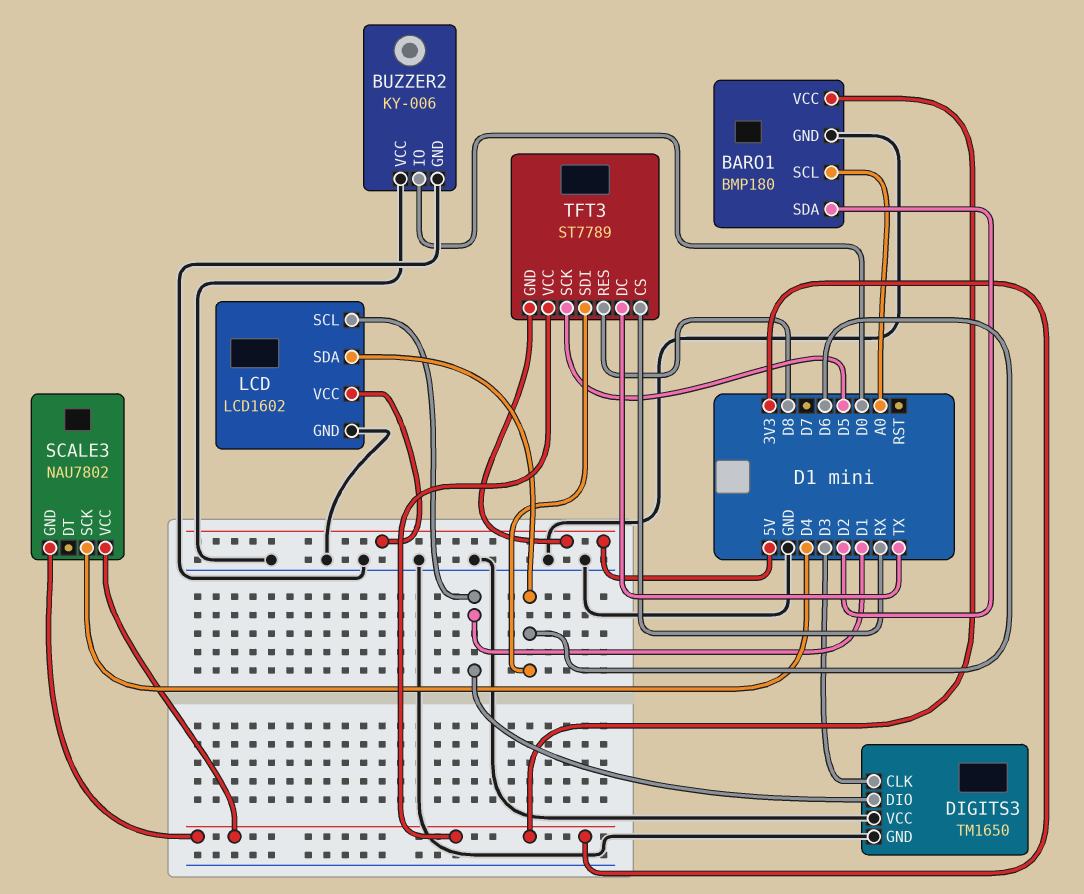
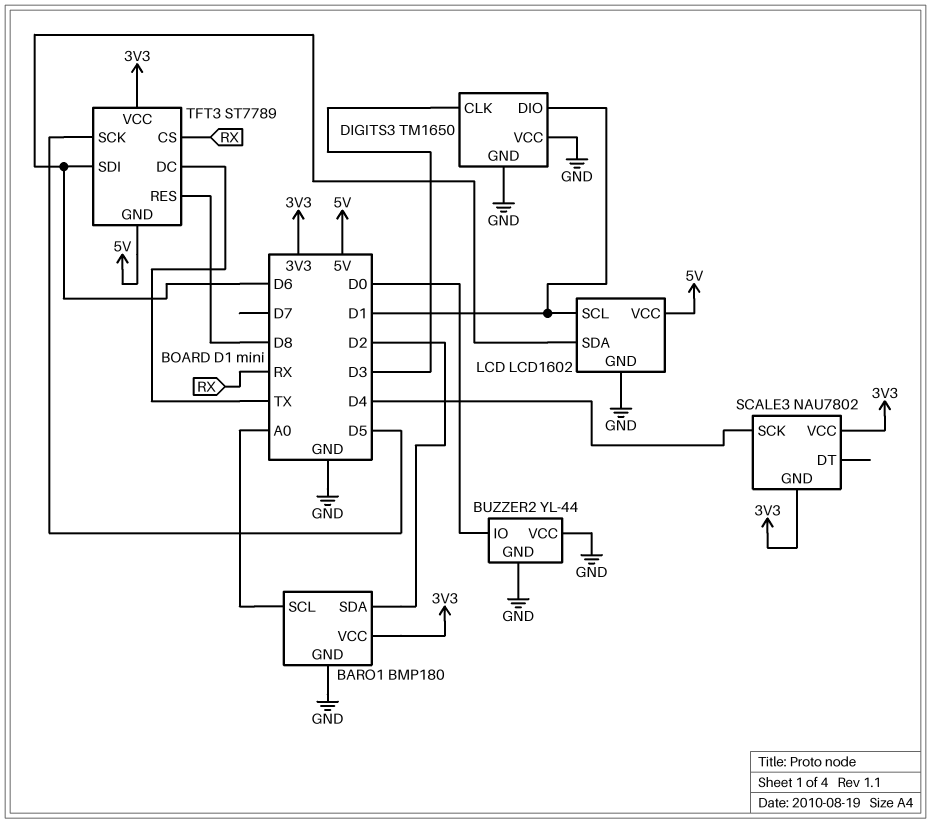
BUZZER2: KY-006 -> YL-44

